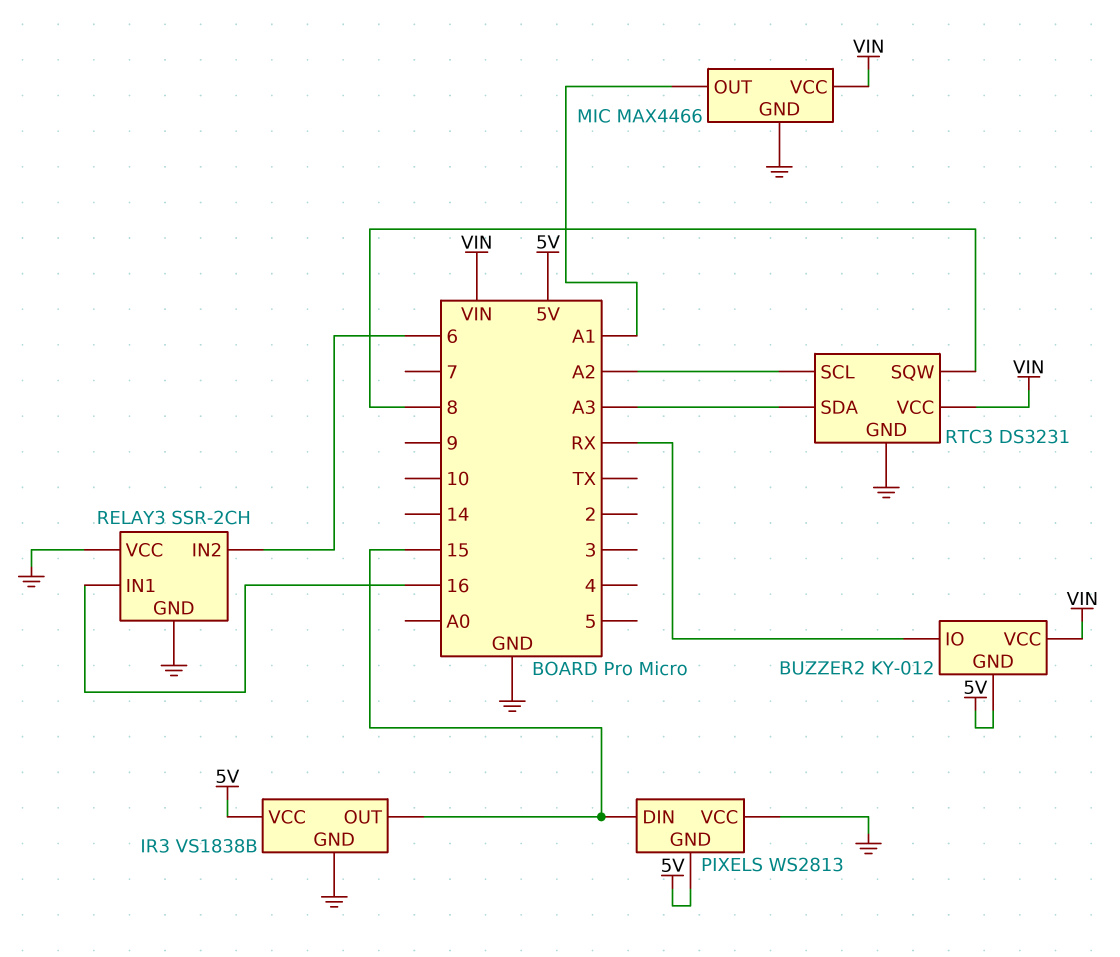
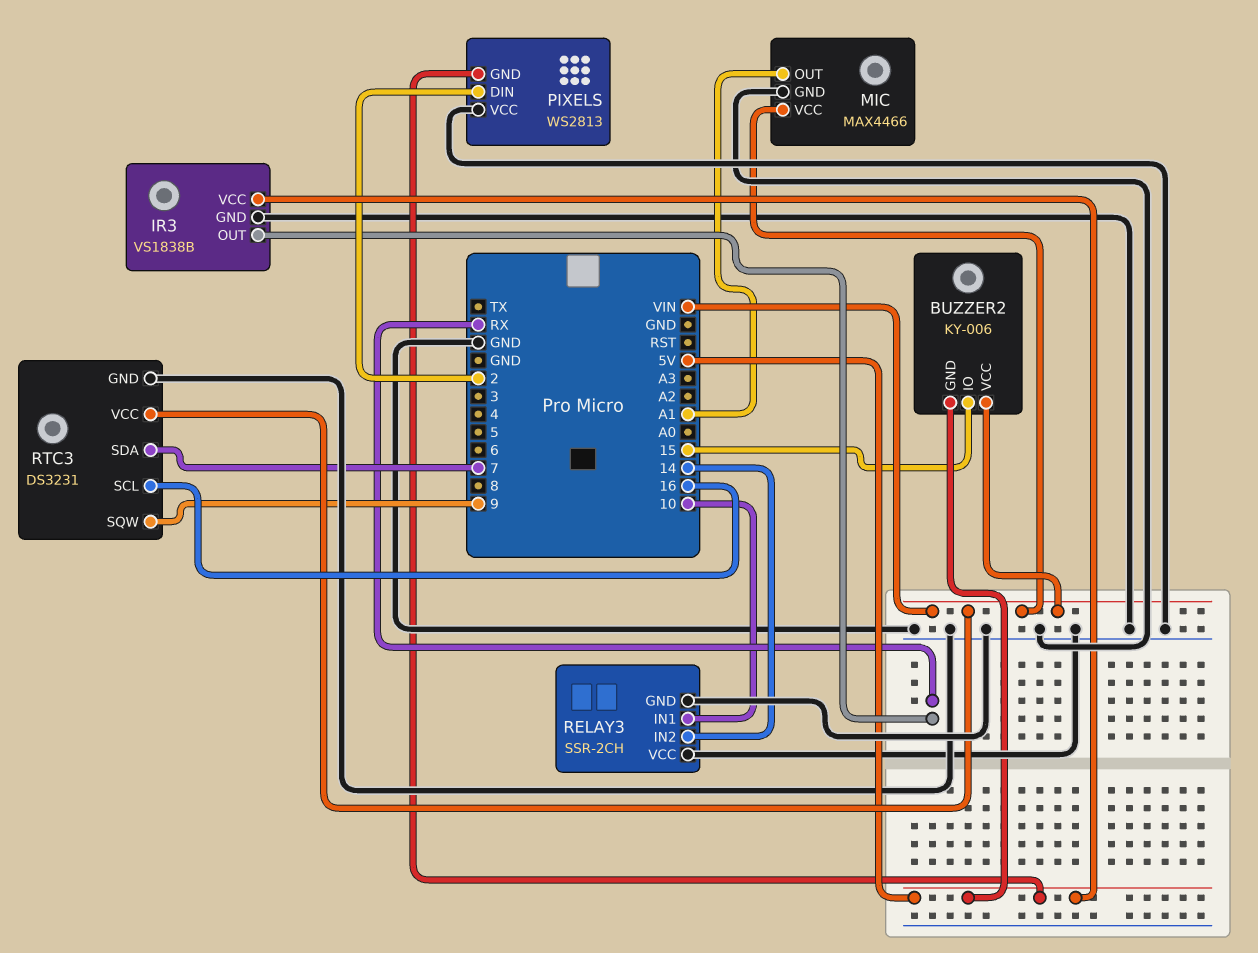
BUZZER2: KY-012 -> KY-006
BUZZER2 pin IO: RX -> 15
IR3 pin OUT: 15 -> RX
PIXELS pin DIN: 15 -> 2
RELAY3 pin IN1: 16 -> 10
RELAY3 pin IN2: 6 -> 14
RTC3 pin SCL: A2 -> 16
RTC3 pin SDA: A3 -> 7
RTC3 pin SQW: 8 -> 9

